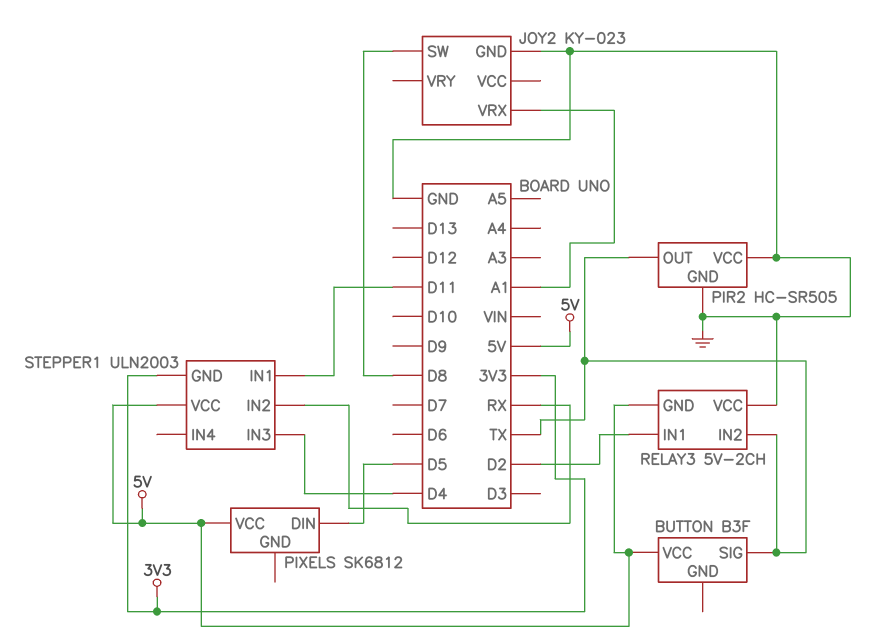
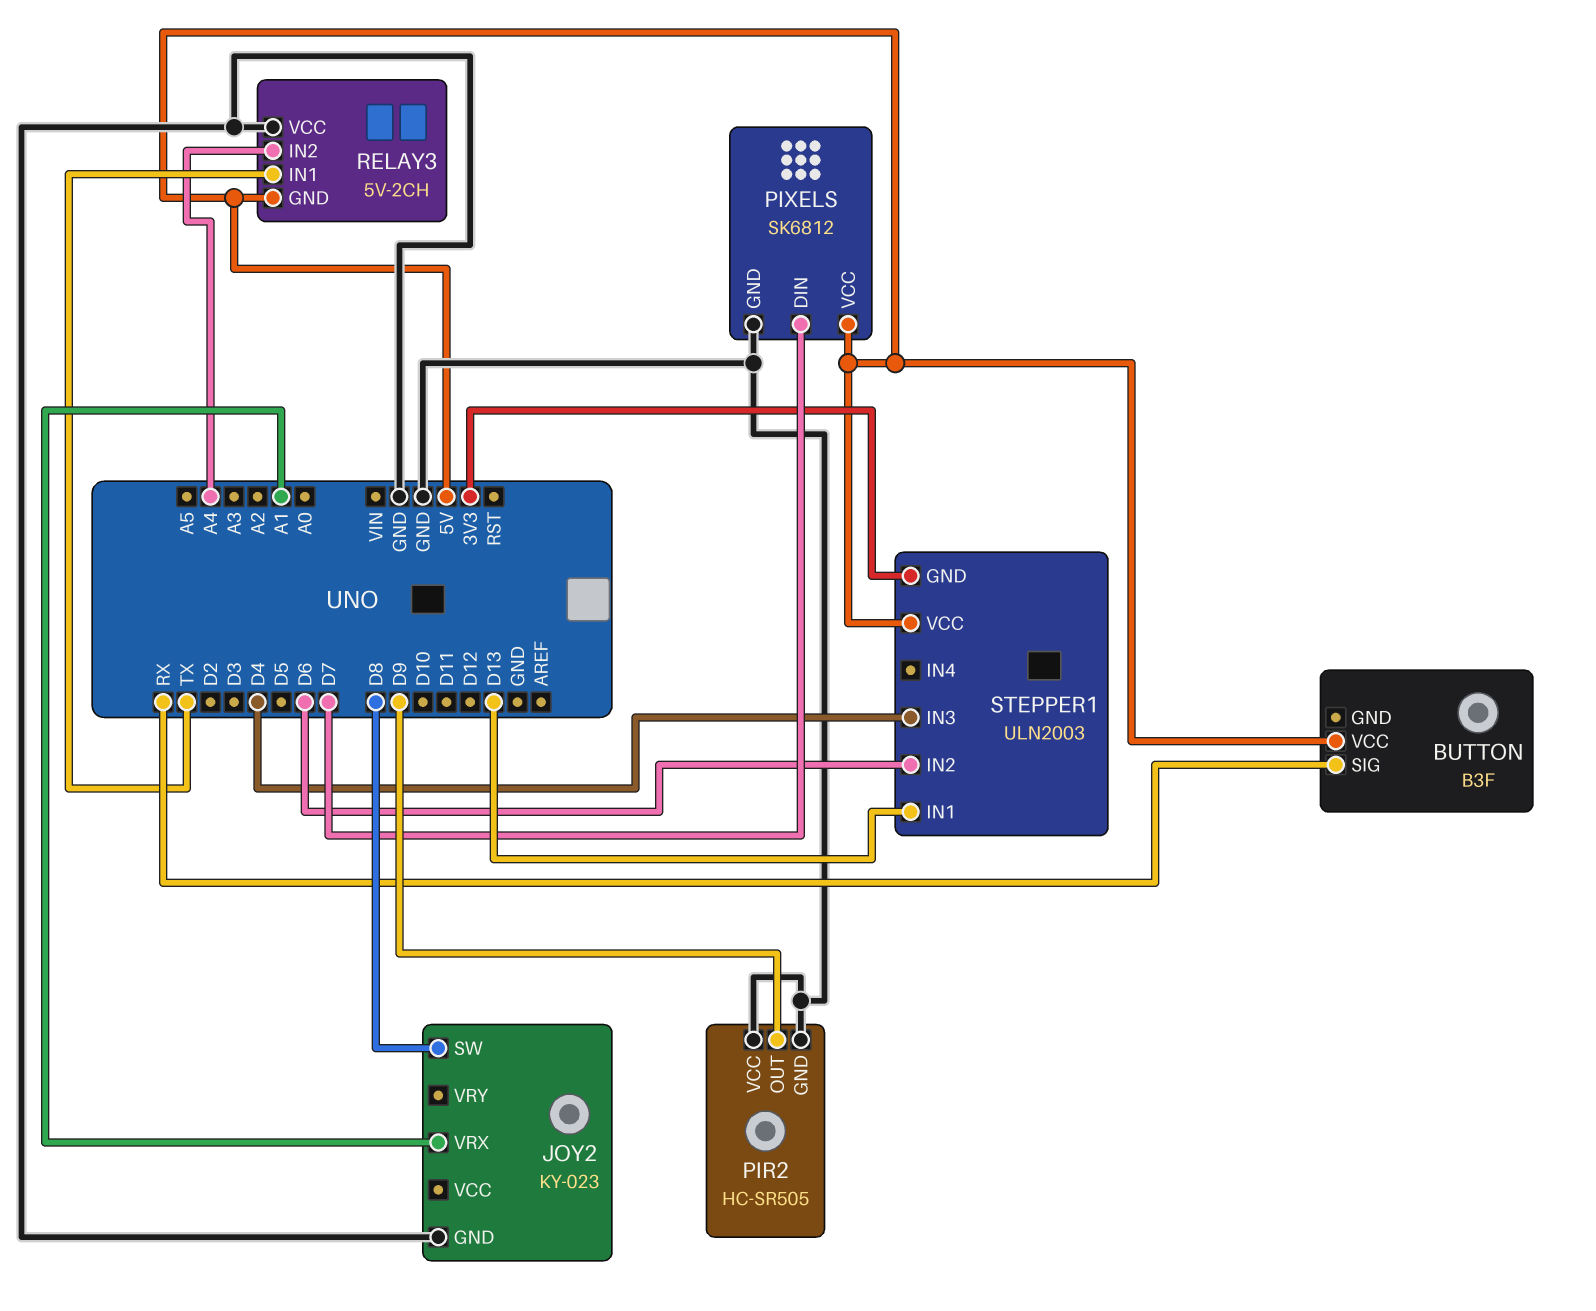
BUTTON pin SIG: TX -> RX
PIR2 pin OUT: TX -> D9
PIXELS pin DIN: D5 -> D7
PIXELS pin GND: none -> GND
RELAY3 pin IN1: D2 -> TX
RELAY3 pin IN2: TX -> A4
STEPPER1 pin IN1: D11 -> D13
STEPPER1 pin IN2: RX -> D6

